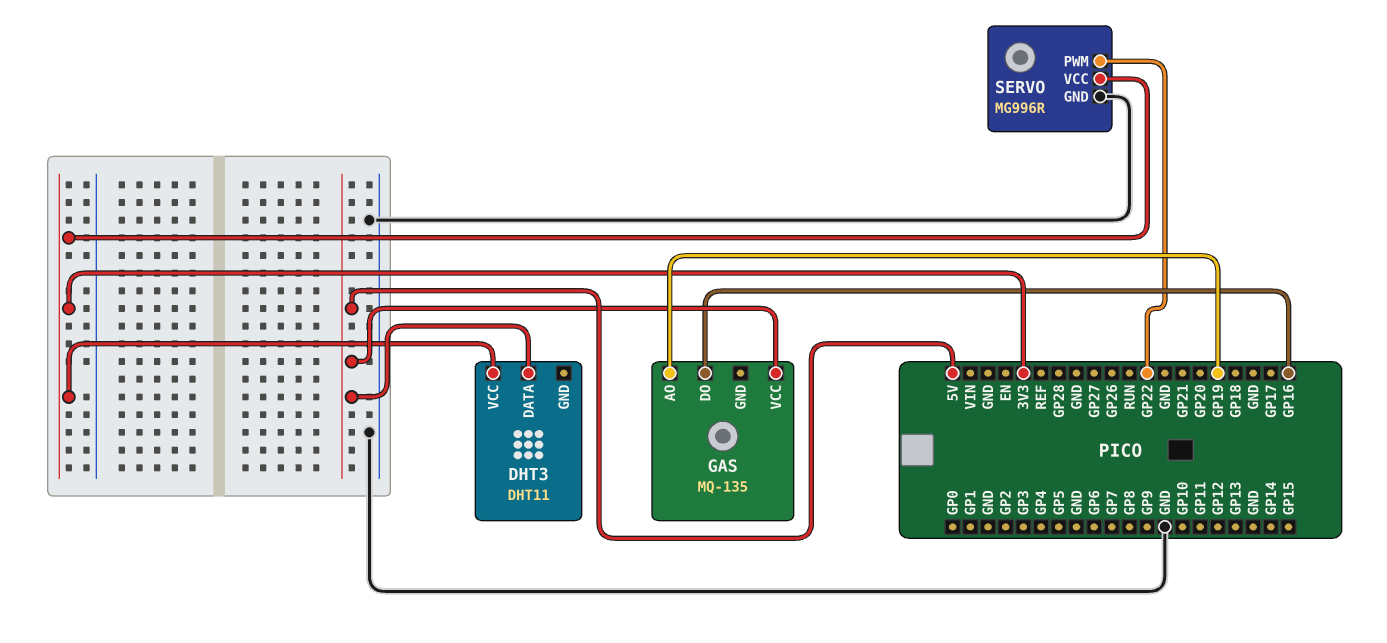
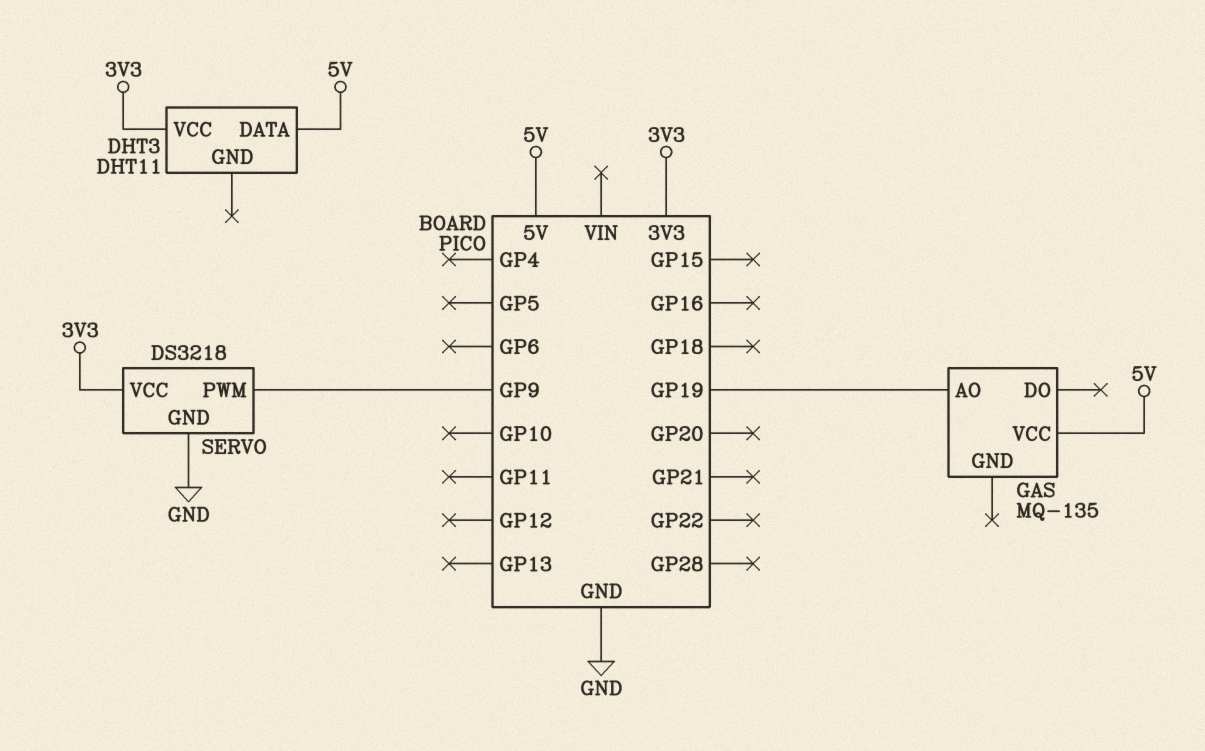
GAS pin DO: GP16 -> none
SERVO: MG996R -> DS3218
SERVO pin PWM: GP22 -> GP9

